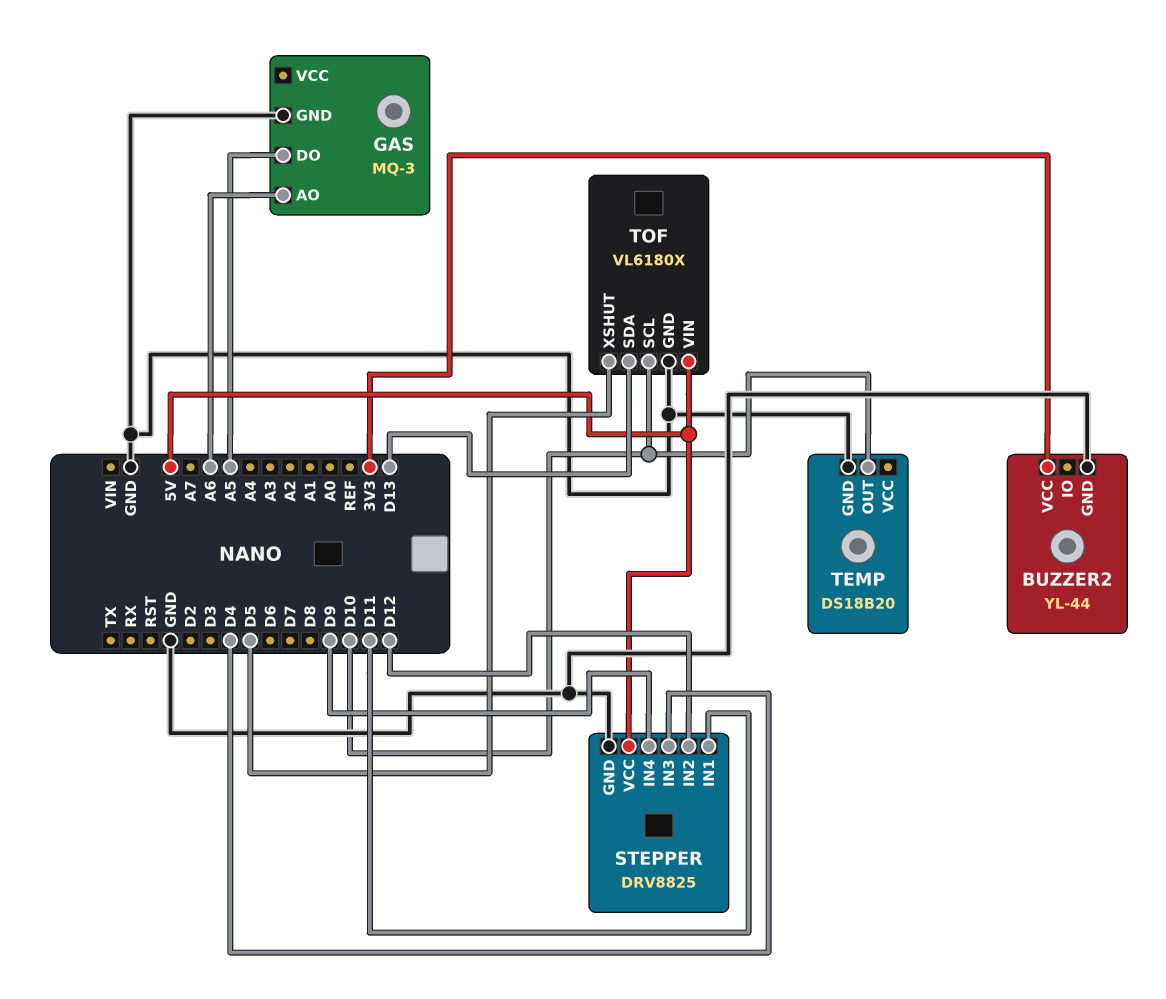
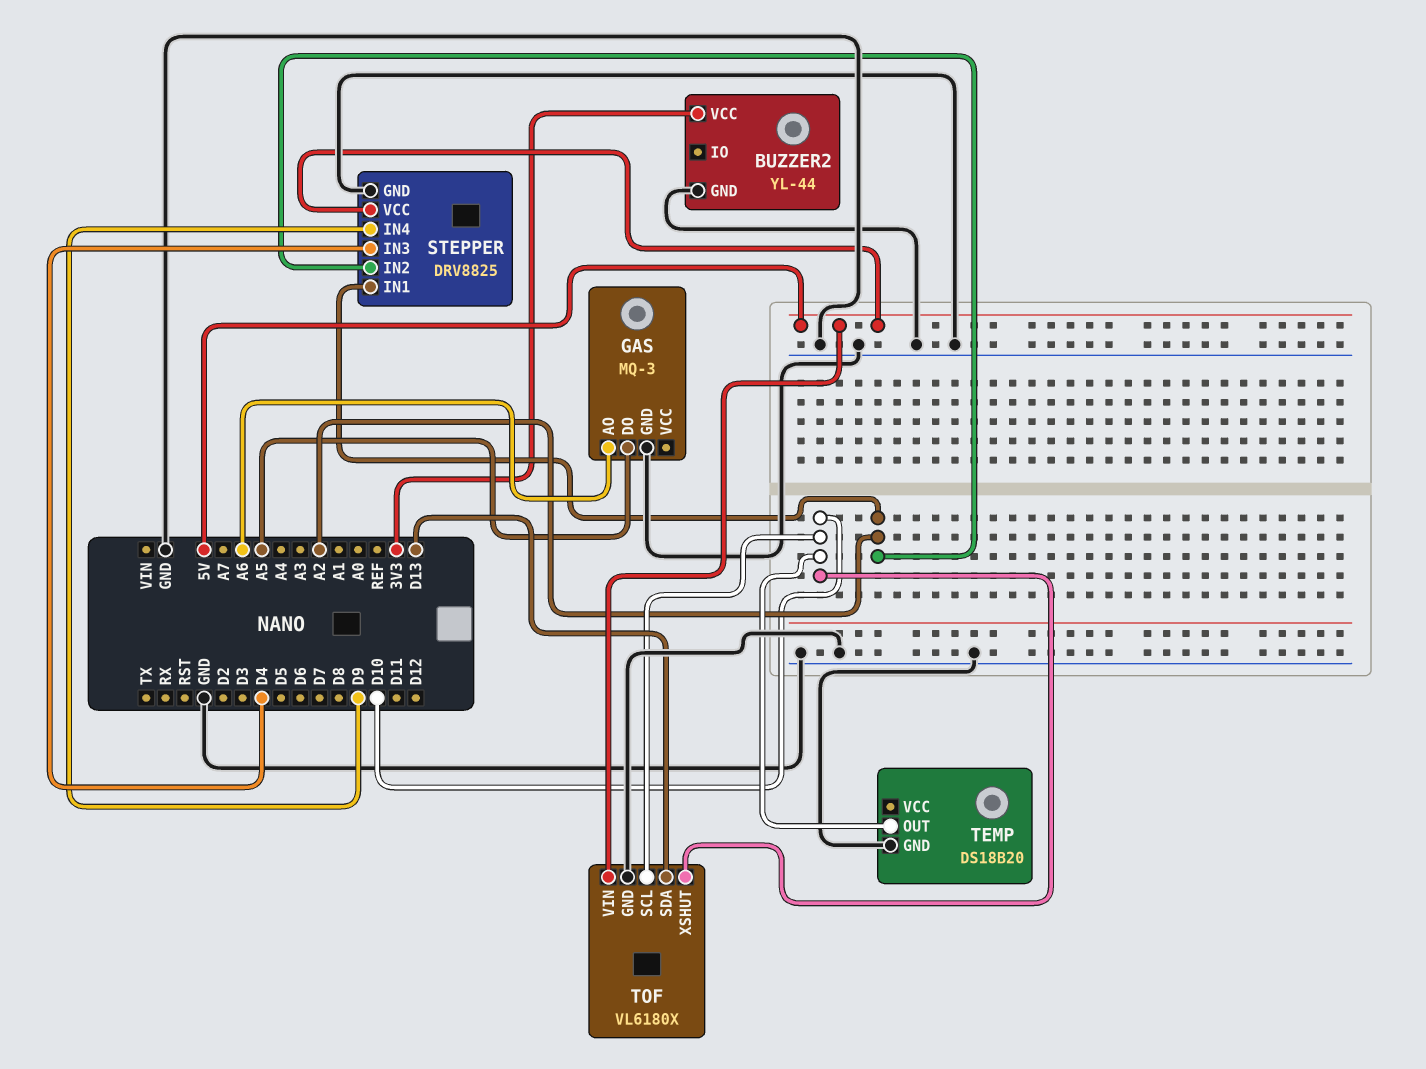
STEPPER pin IN1: D11 -> A2
STEPPER pin IN2: D12 -> A2
TOF pin XSHUT: D5 -> D10

